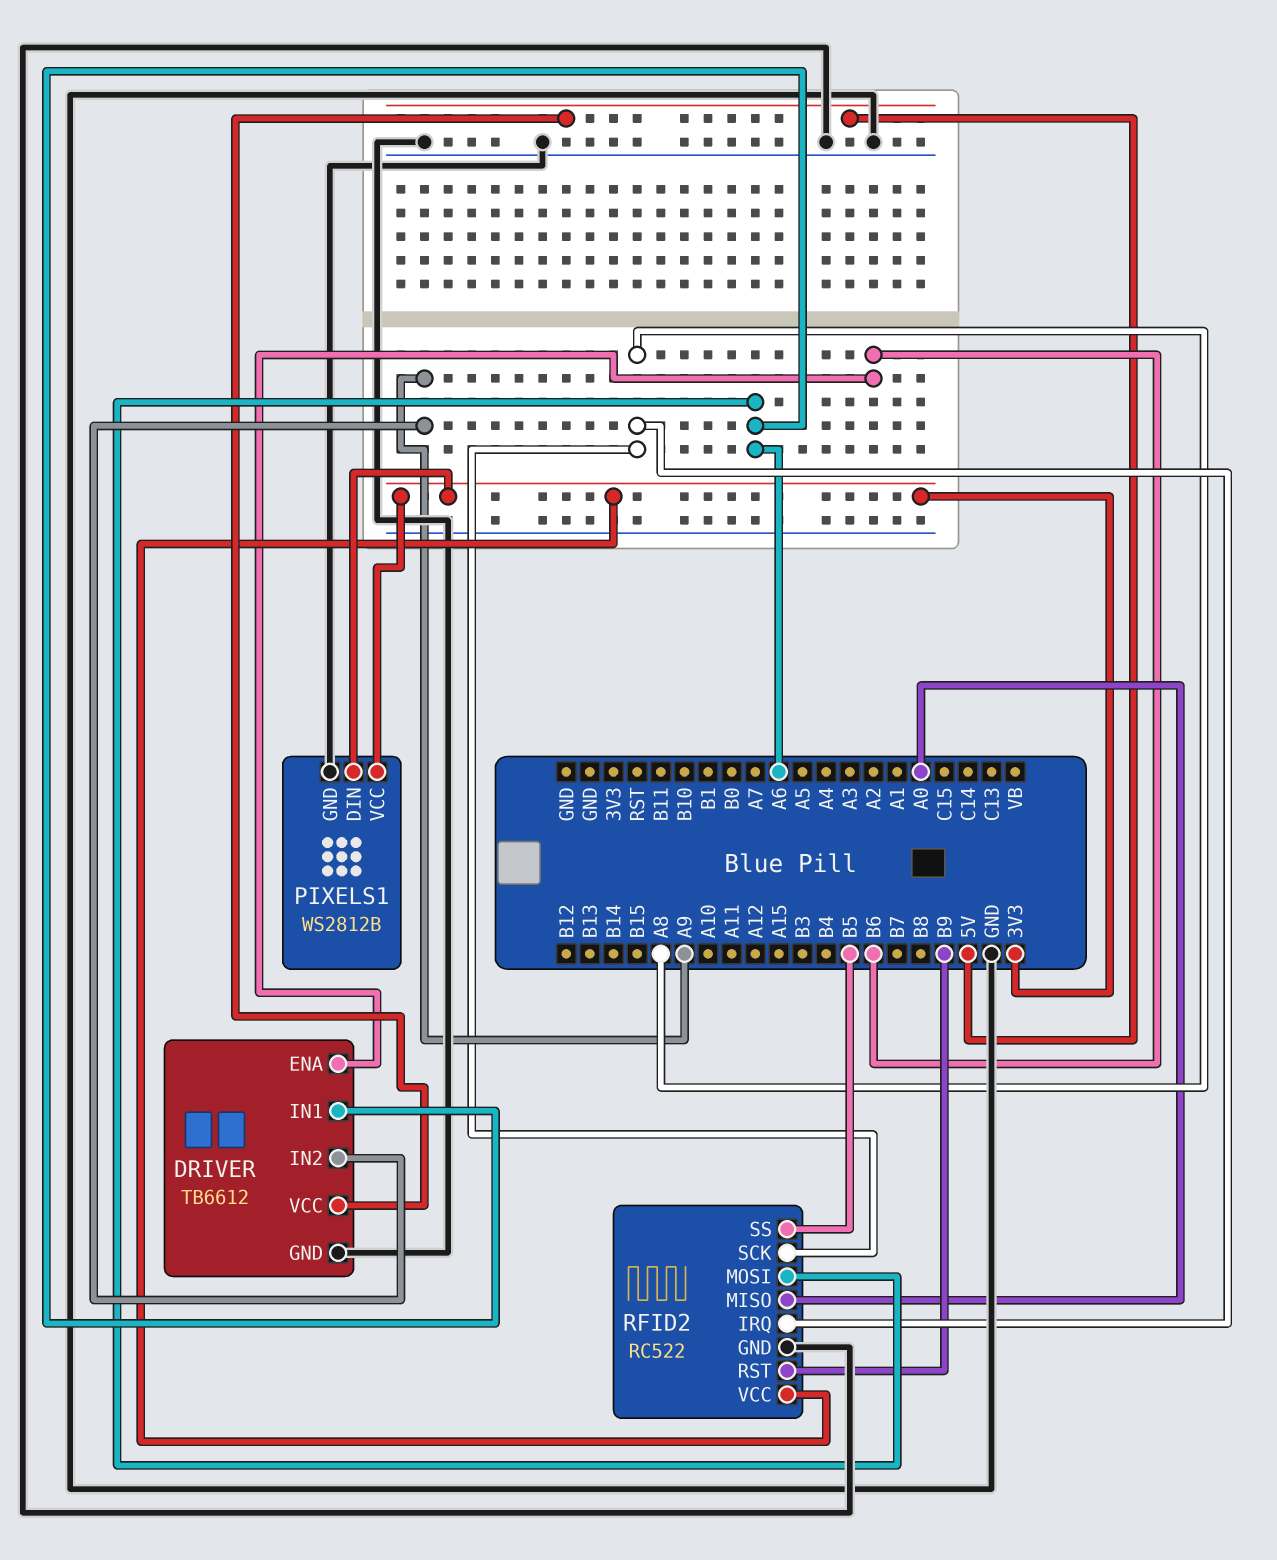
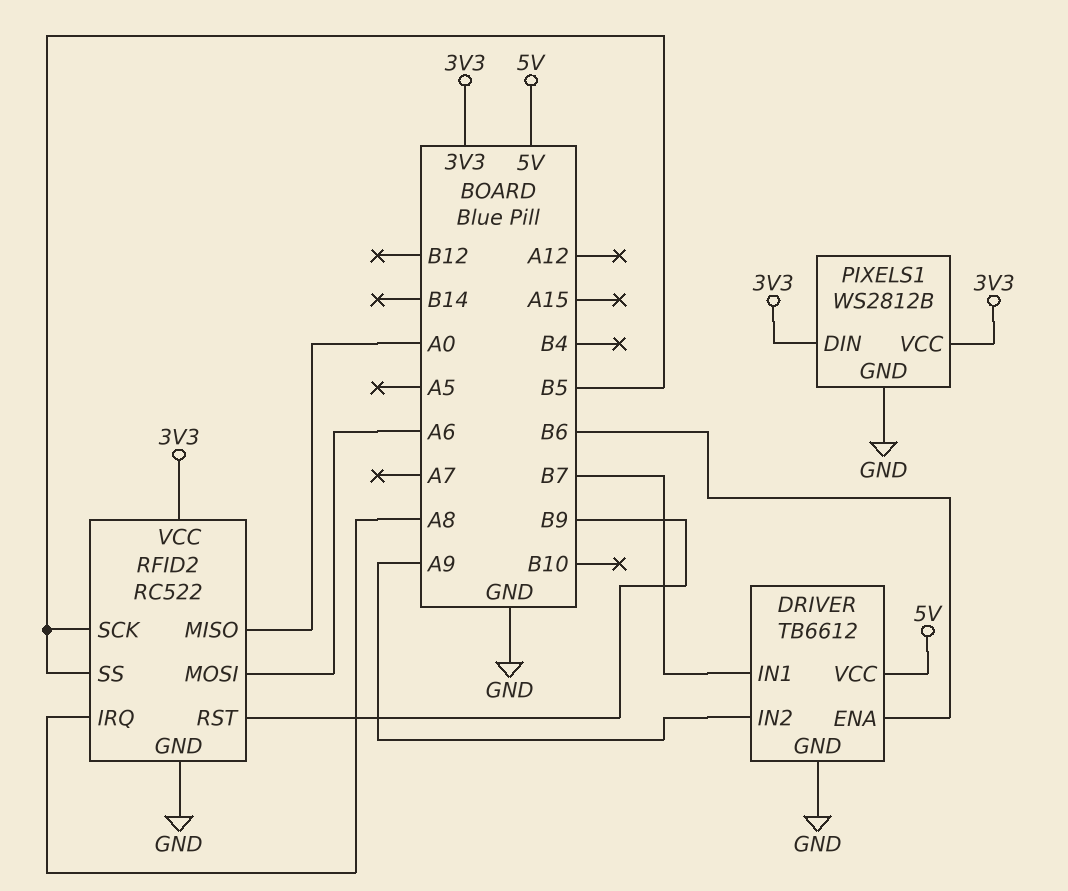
DRIVER pin IN1: A6 -> B7
RFID2 pin SCK: A8 -> B5

